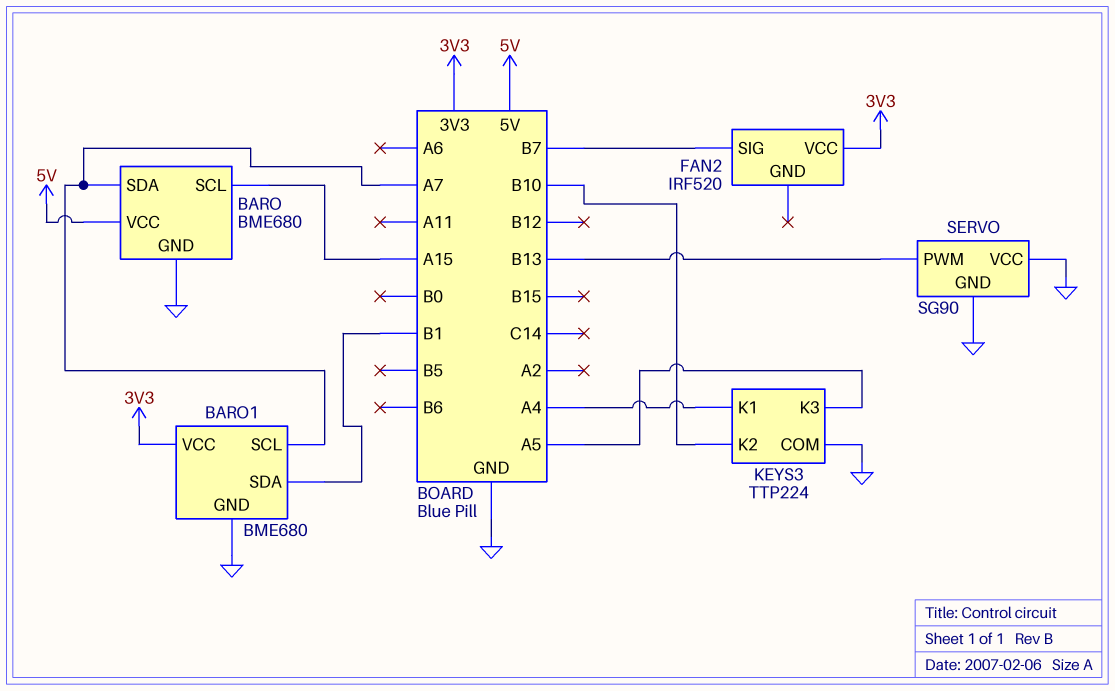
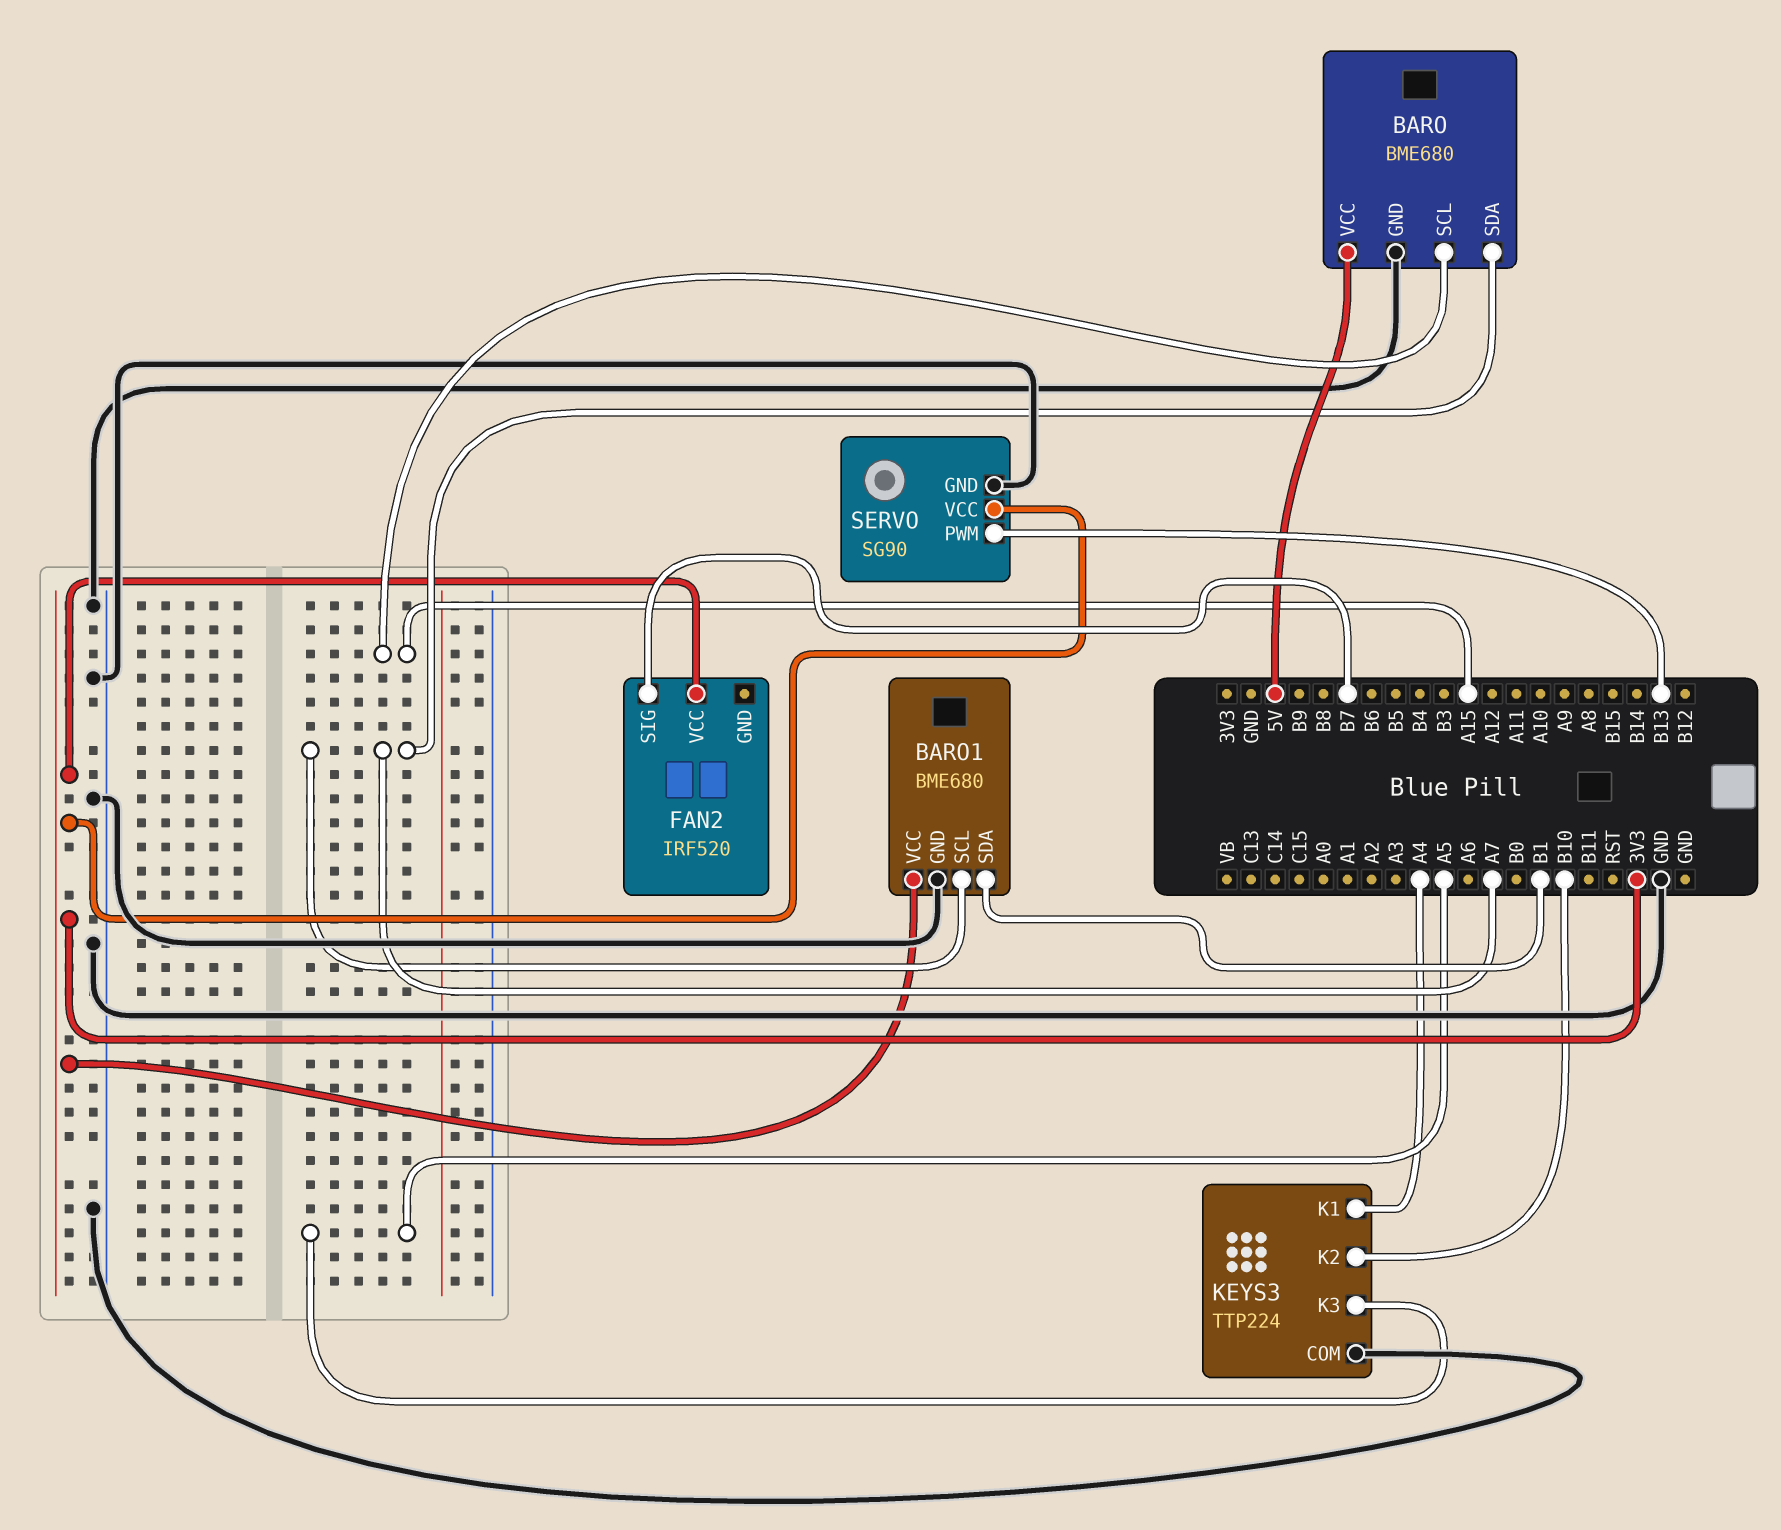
SERVO pin VCC: GND -> 3V3

